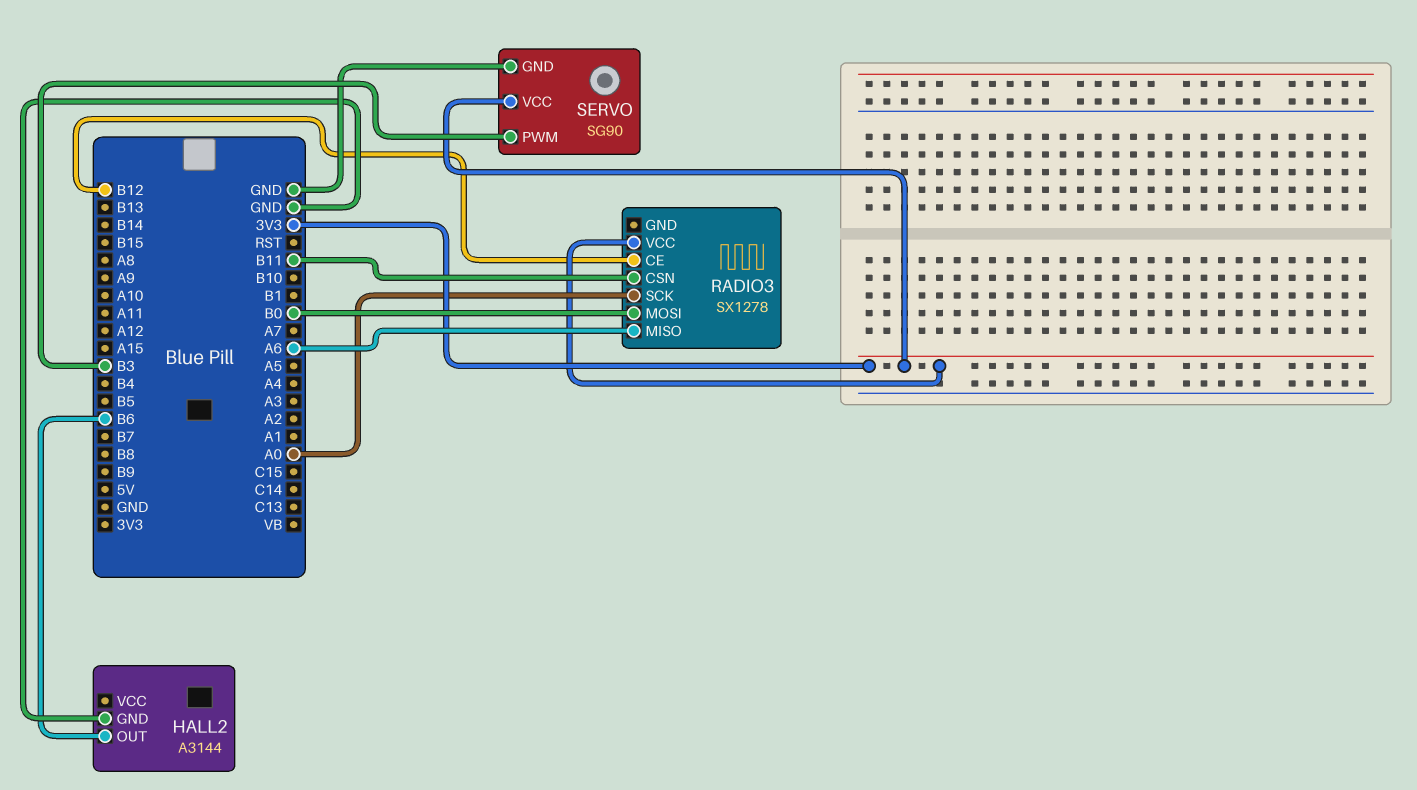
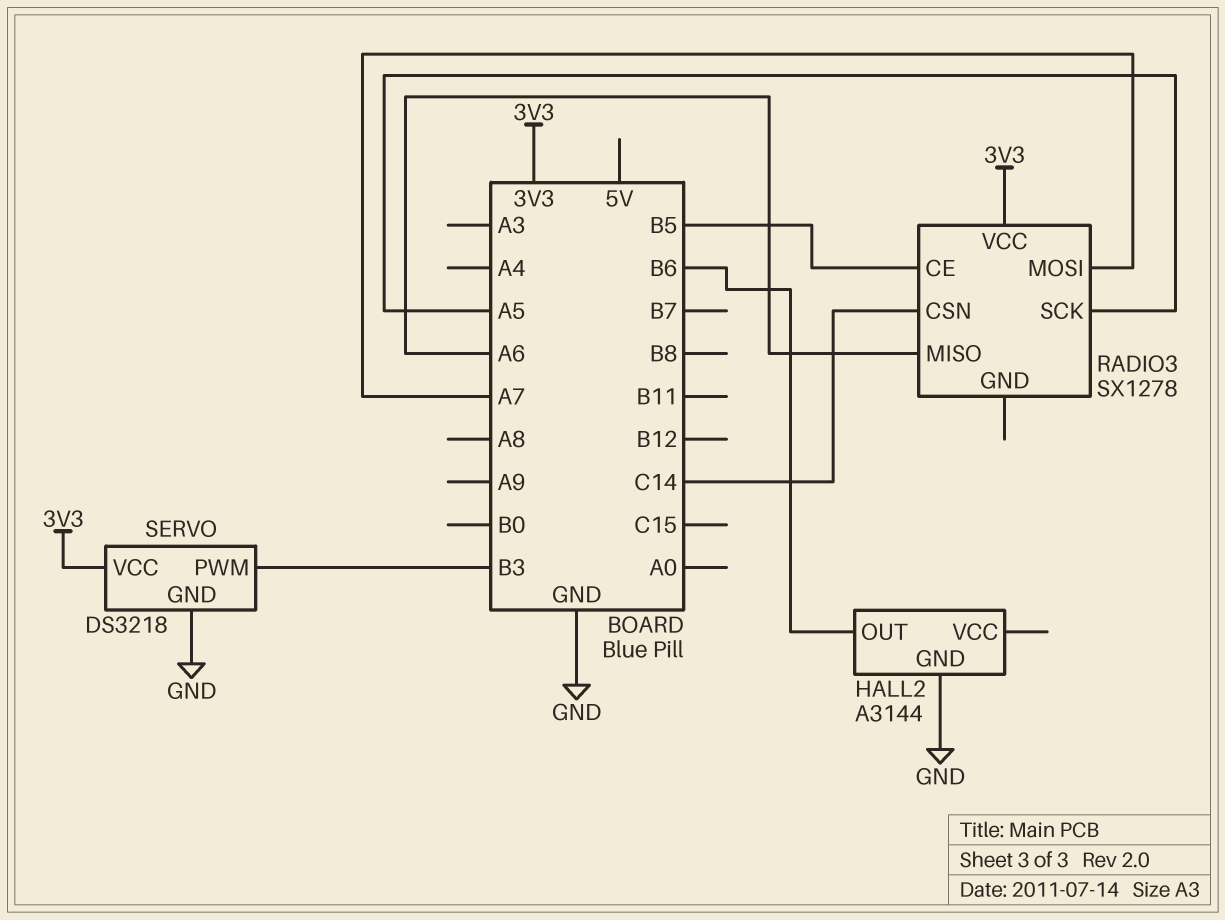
RADIO3 pin CE: B12 -> B5
RADIO3 pin CSN: B11 -> C14
RADIO3 pin MOSI: B0 -> A7
RADIO3 pin SCK: A0 -> A5
SERVO: SG90 -> DS3218

